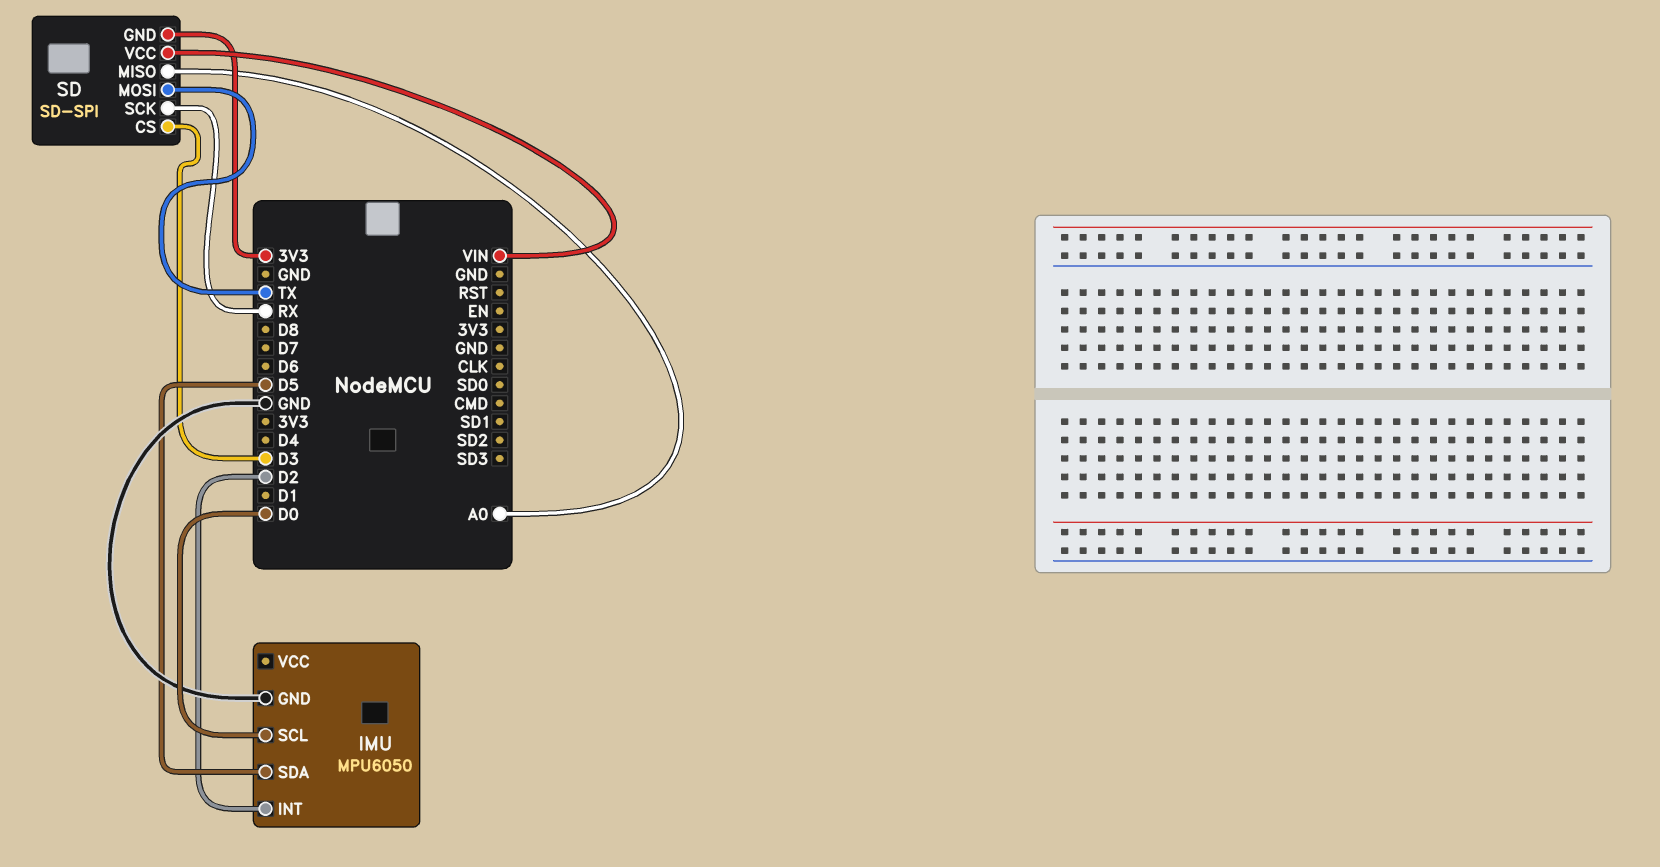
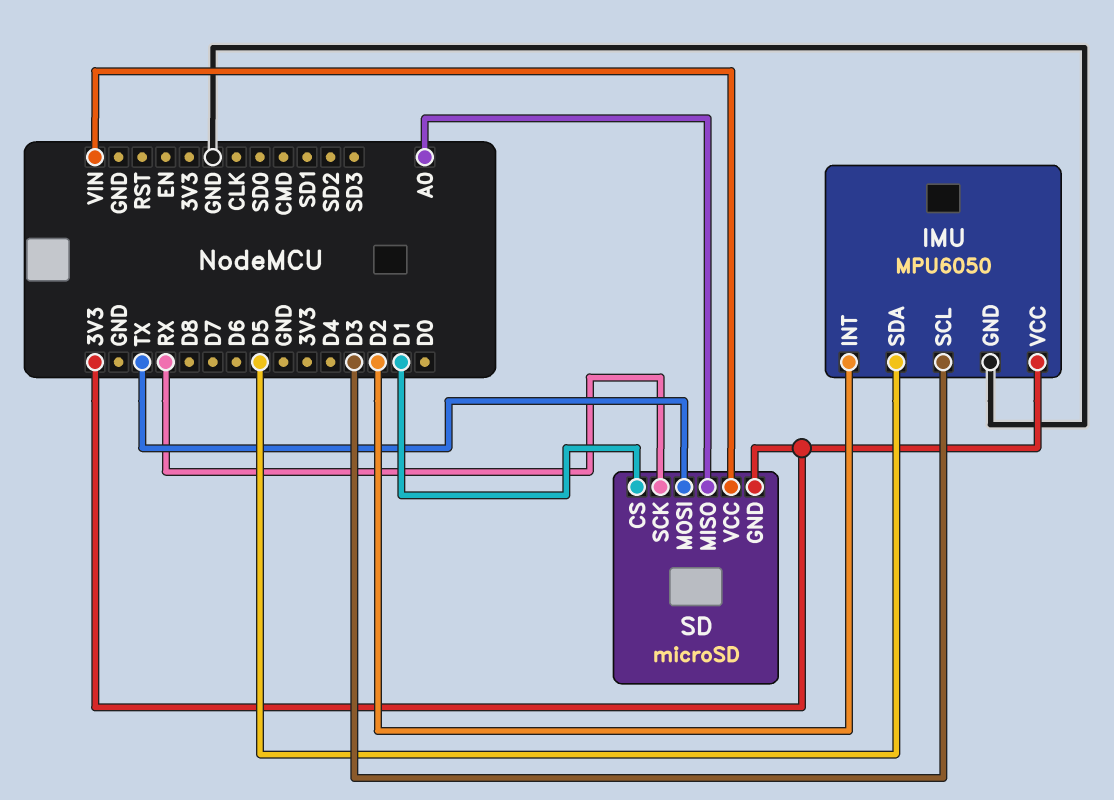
IMU pin SCL: D0 -> D3
IMU pin VCC: none -> 3V3
SD: SD-SPI -> microSD
SD pin CS: D3 -> D1

